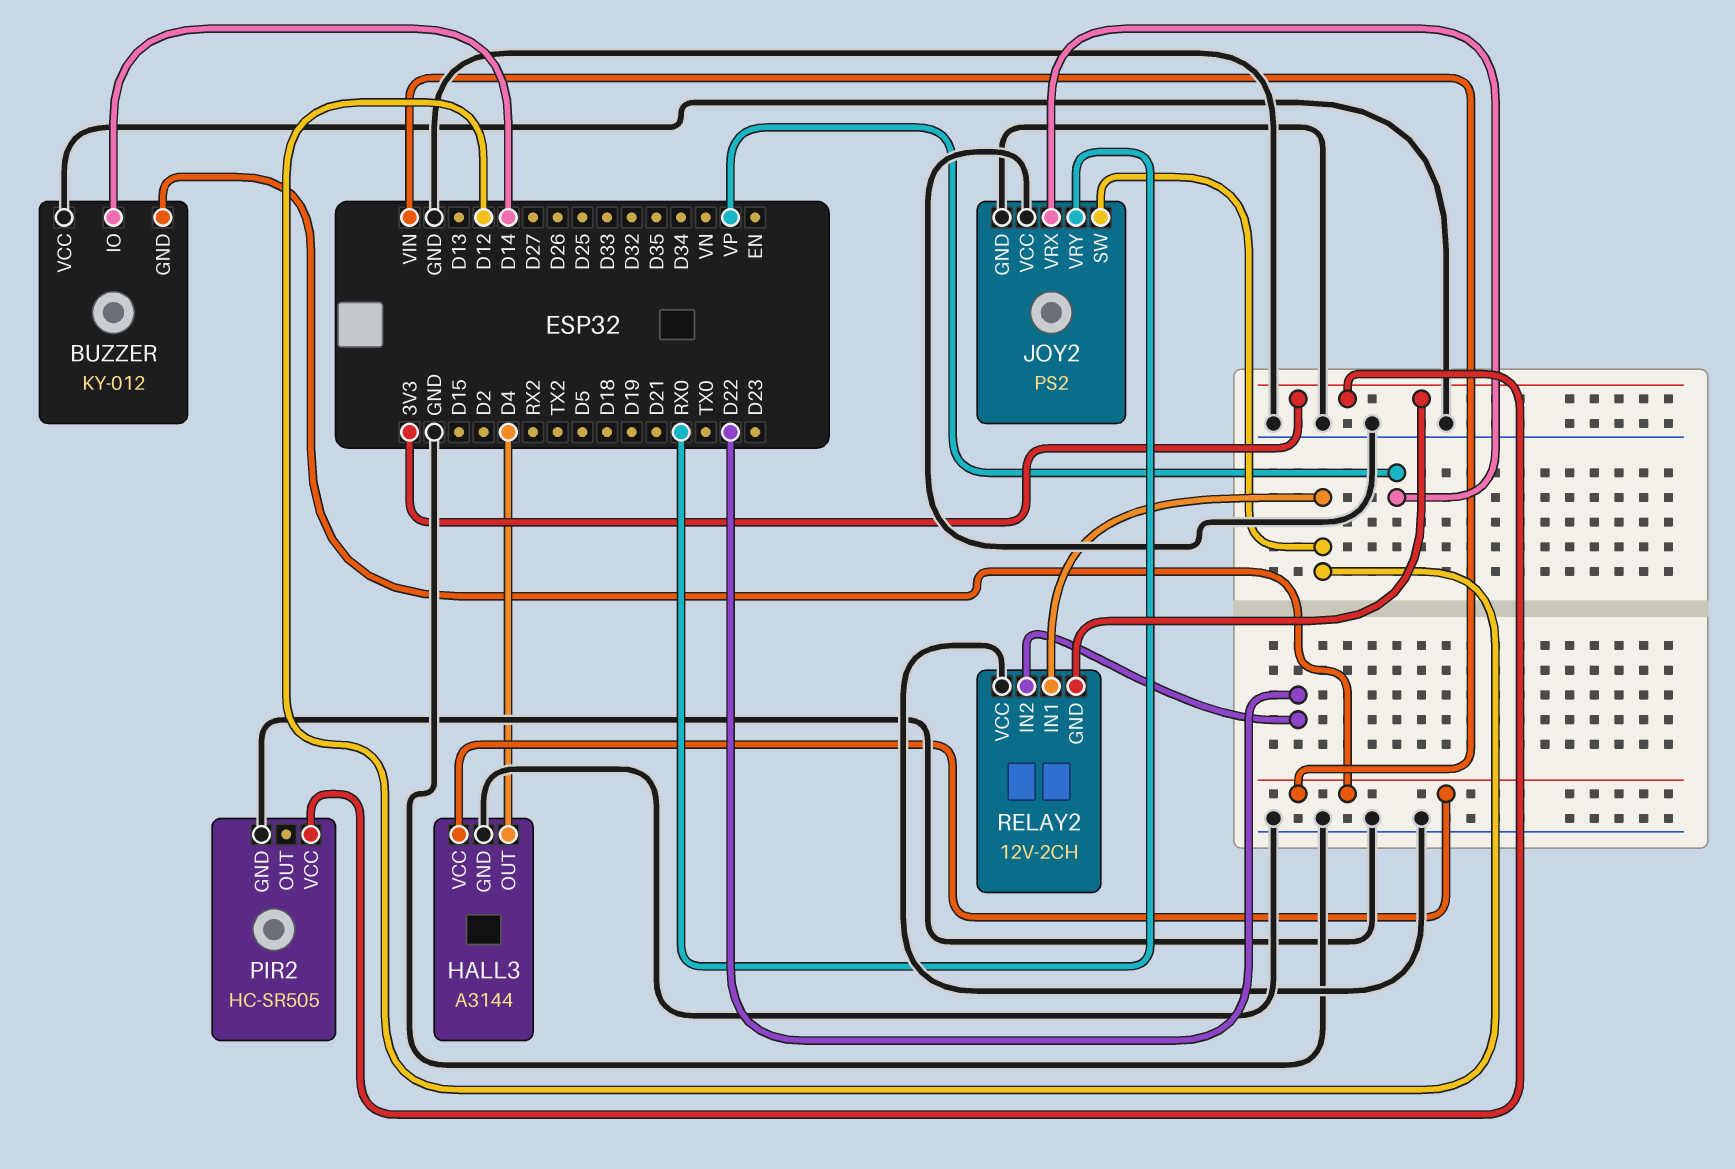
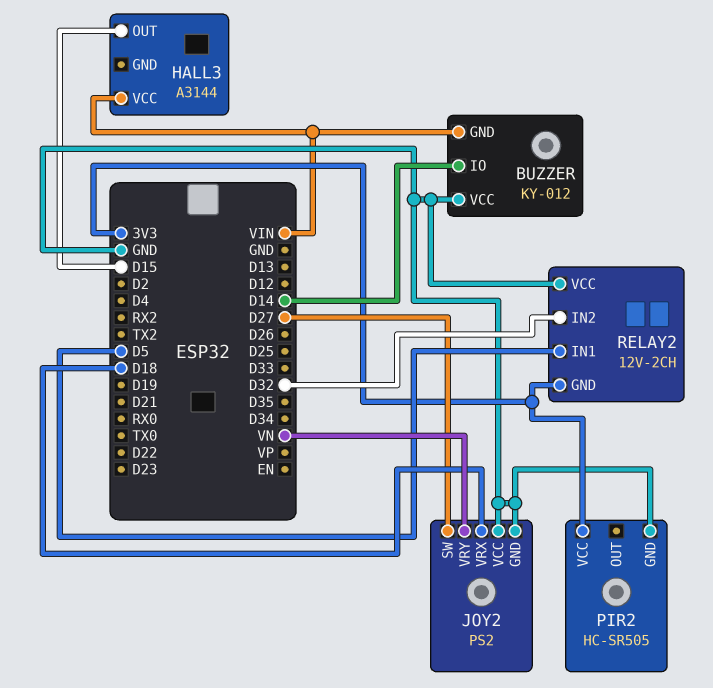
HALL3 pin GND: GND -> none
HALL3 pin OUT: D4 -> D15
JOY2 pin SW: D12 -> D27
JOY2 pin VRX: VP -> D18
JOY2 pin VRY: RX0 -> VN
RELAY2 pin IN1: D12 -> D5
RELAY2 pin IN2: D22 -> D32

